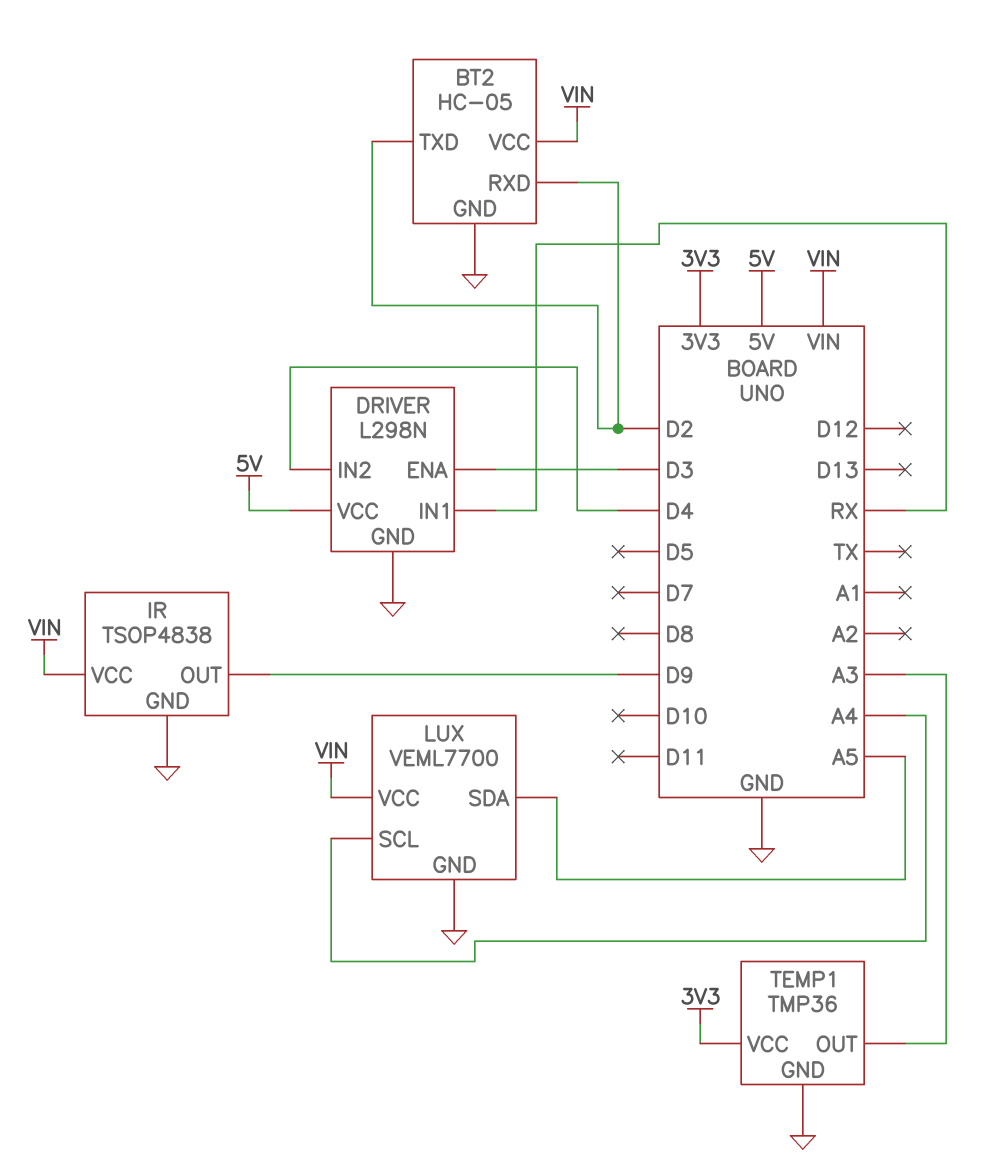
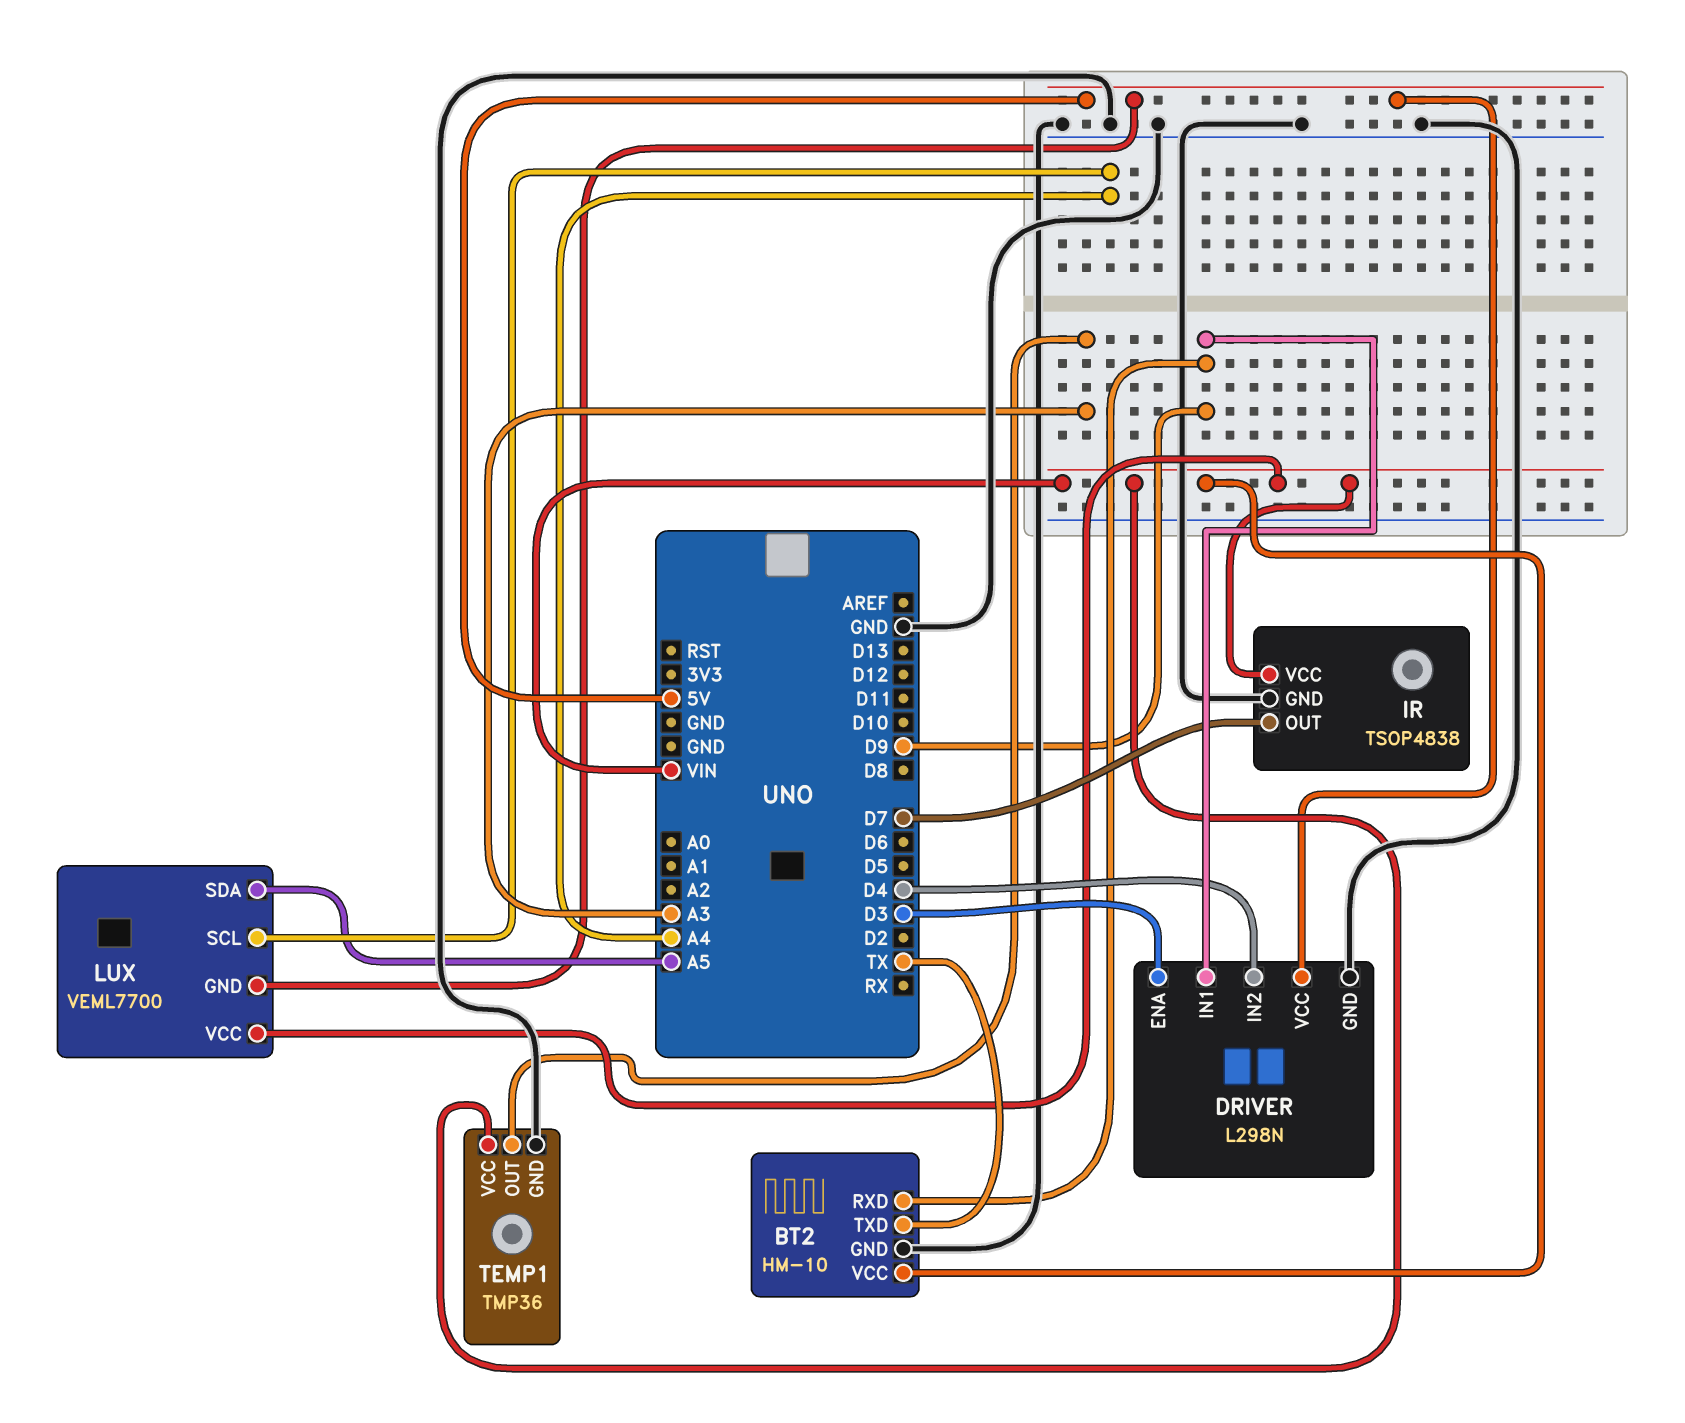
BT2: HC-05 -> HM-10
BT2 pin RXD: D2 -> D9
BT2 pin TXD: D2 -> TX
DRIVER pin IN1: RX -> D9
IR pin OUT: D9 -> D7
LUX pin GND: GND -> 5V
TEMP1 pin VCC: 3V3 -> VIN

